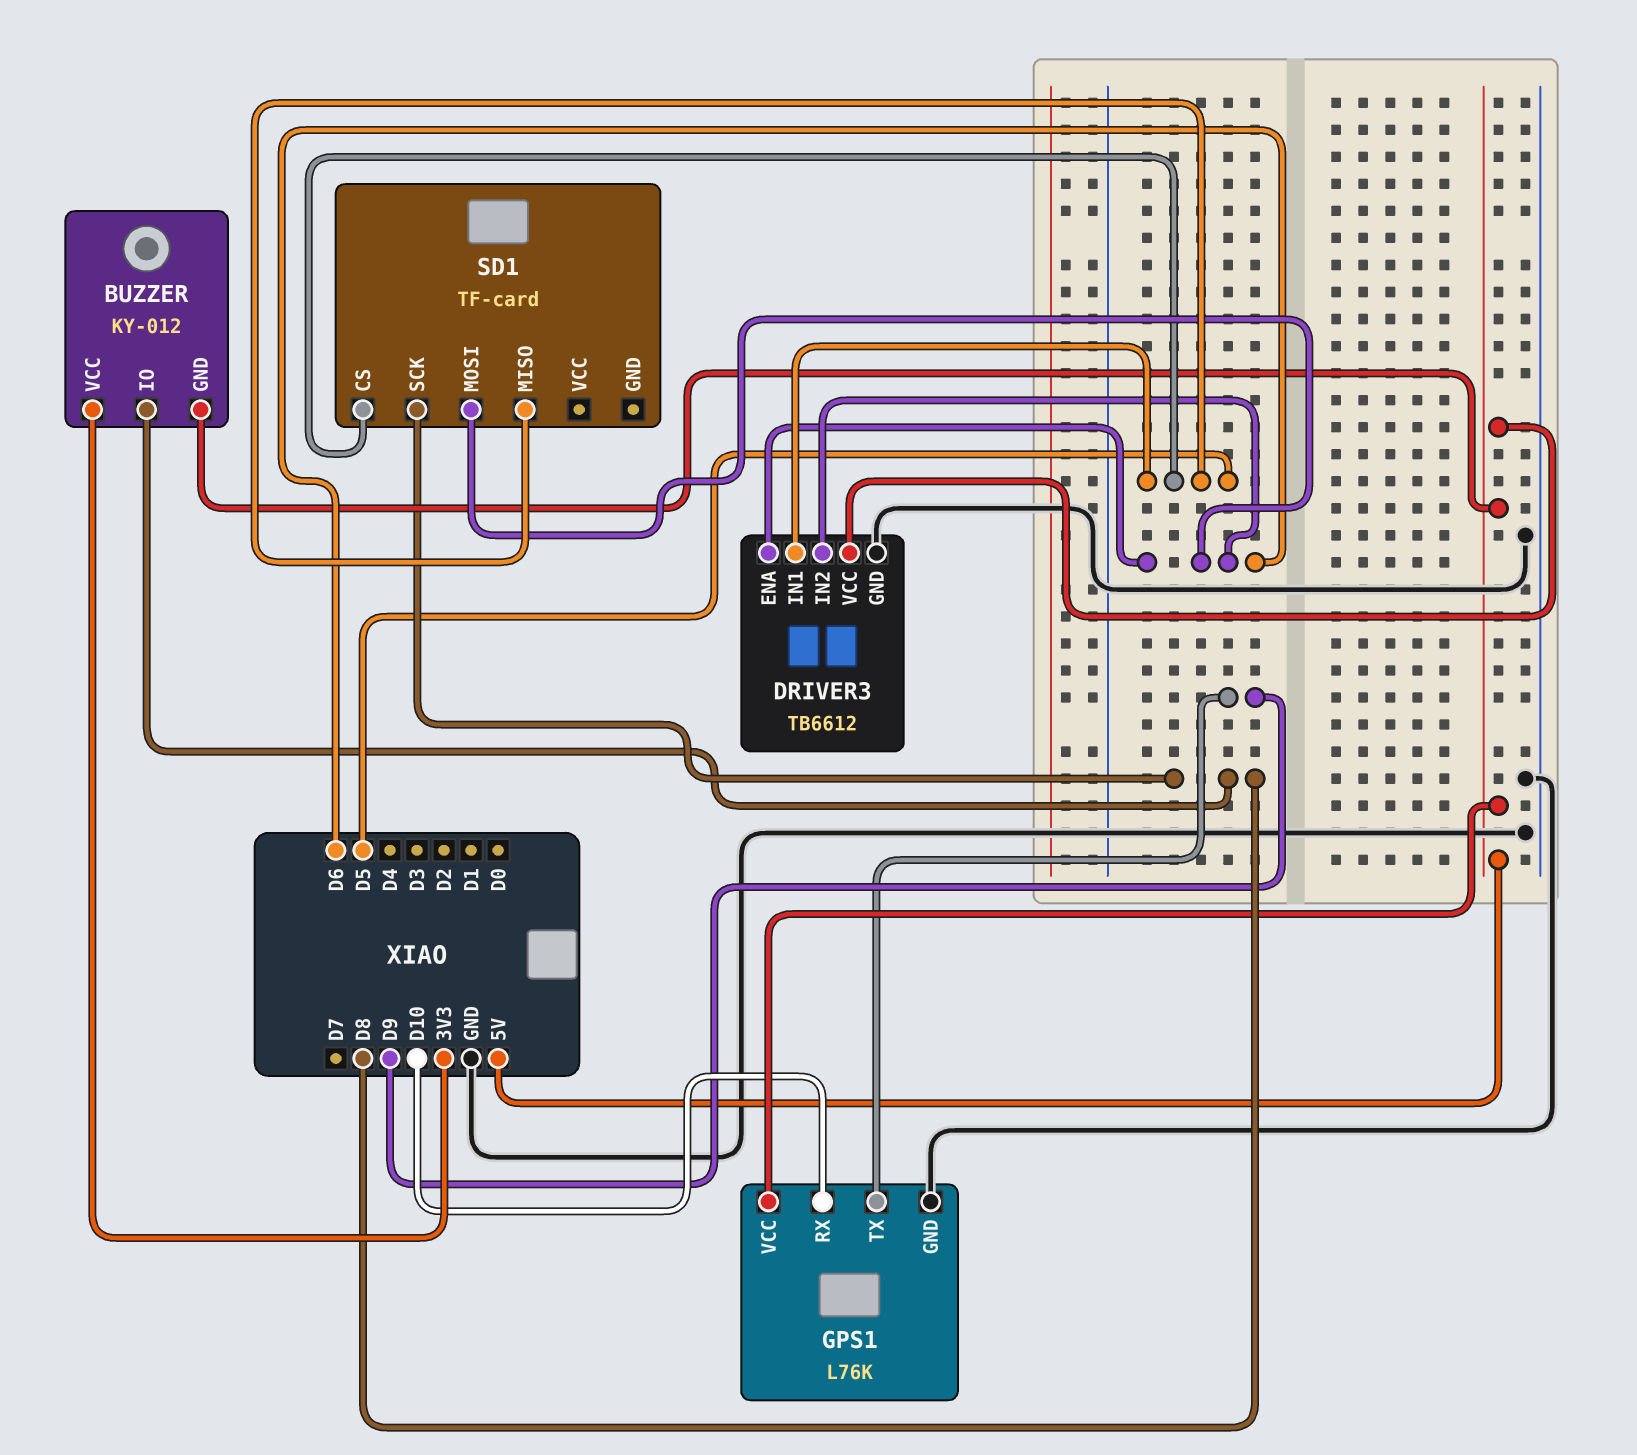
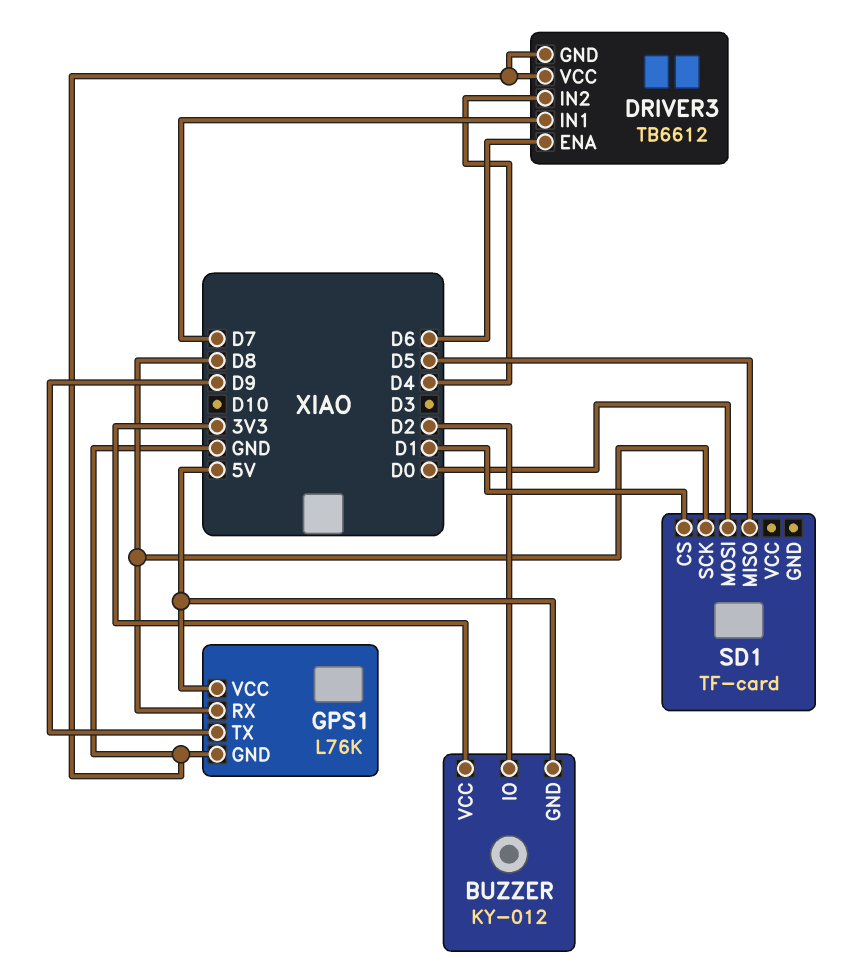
BUZZER pin IO: D8 -> D2
DRIVER3 pin IN1: D5 -> D7
DRIVER3 pin IN2: D6 -> D4
DRIVER3 pin VCC: 5V -> GND
GPS1 pin RX: D10 -> D8
SD1 pin CS: D5 -> D1
SD1 pin MOSI: D6 -> D0

